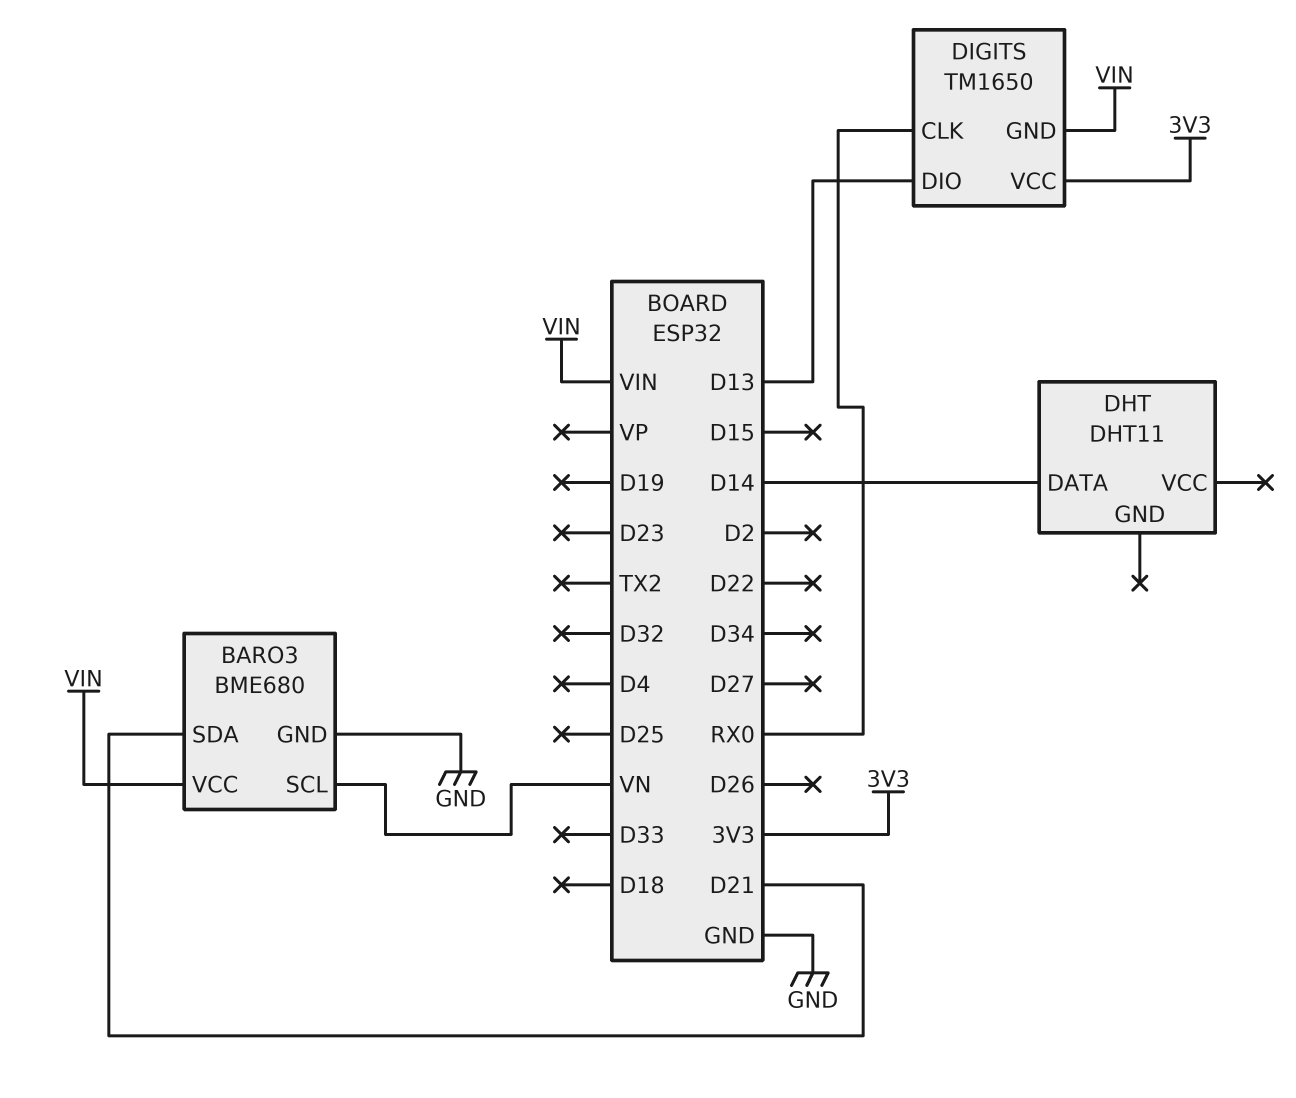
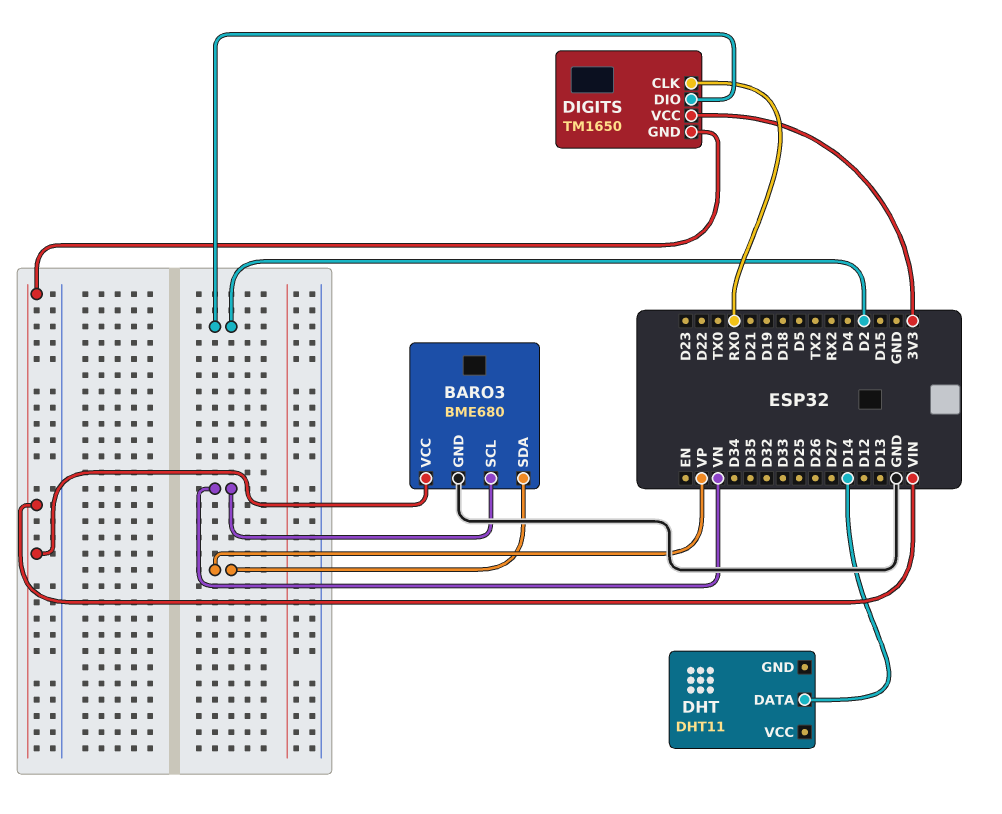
BARO3 pin SDA: D21 -> VP
DIGITS pin DIO: D13 -> D2

